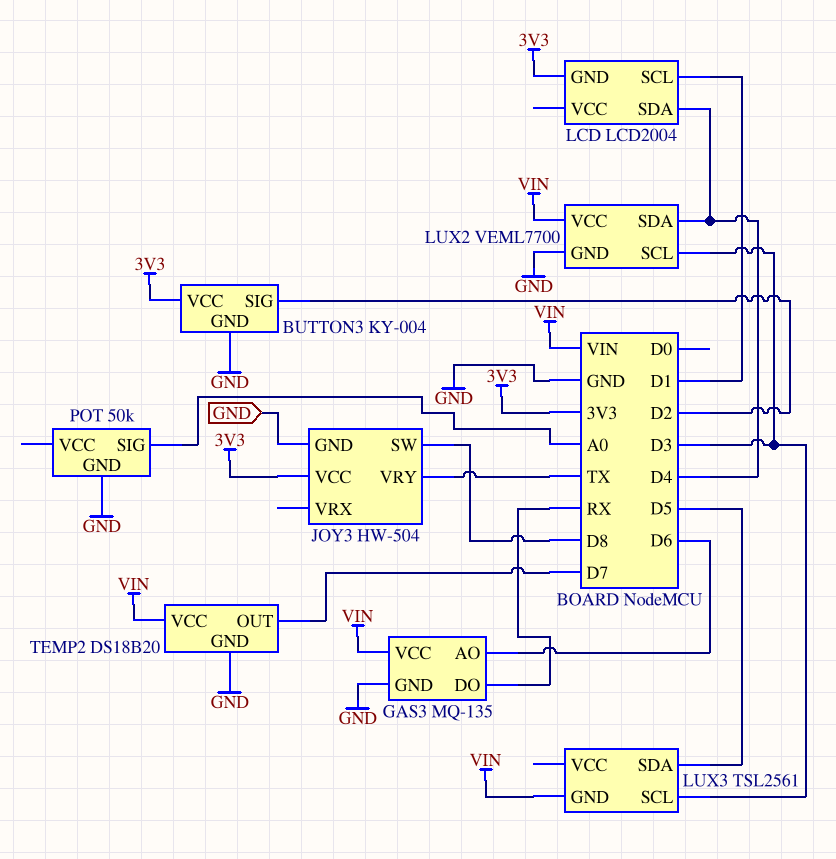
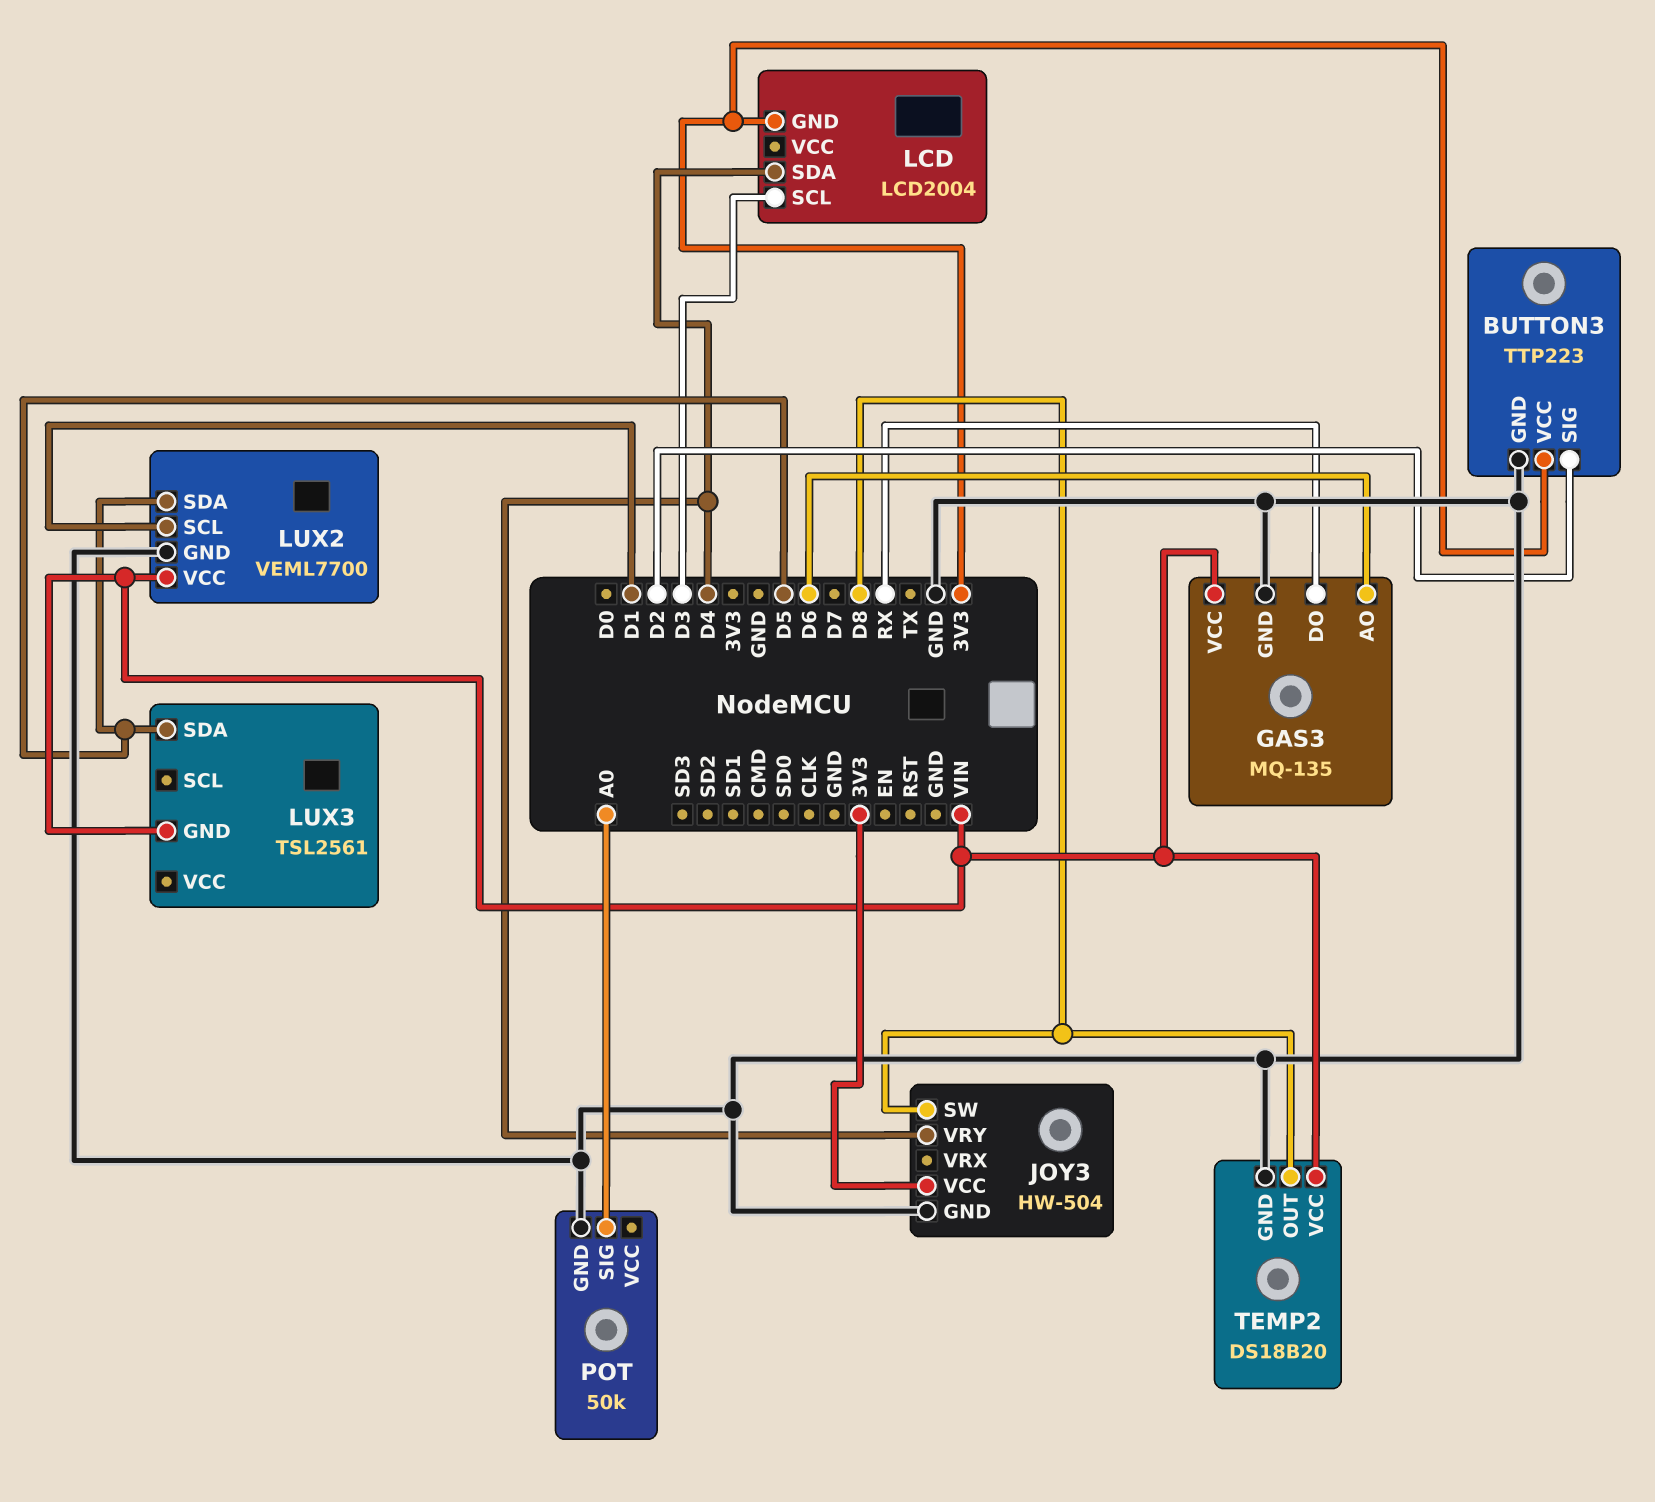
BUTTON3: KY-004 -> TTP223
JOY3 pin VRY: TX -> D4
LCD pin SCL: D1 -> D3
LUX2 pin SCL: D3 -> D1
LUX2 pin SDA: D4 -> D5
LUX3 pin SCL: D3 -> none
TEMP2 pin OUT: D7 -> D8

